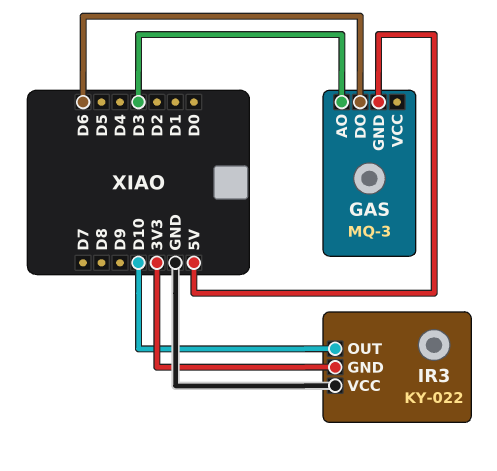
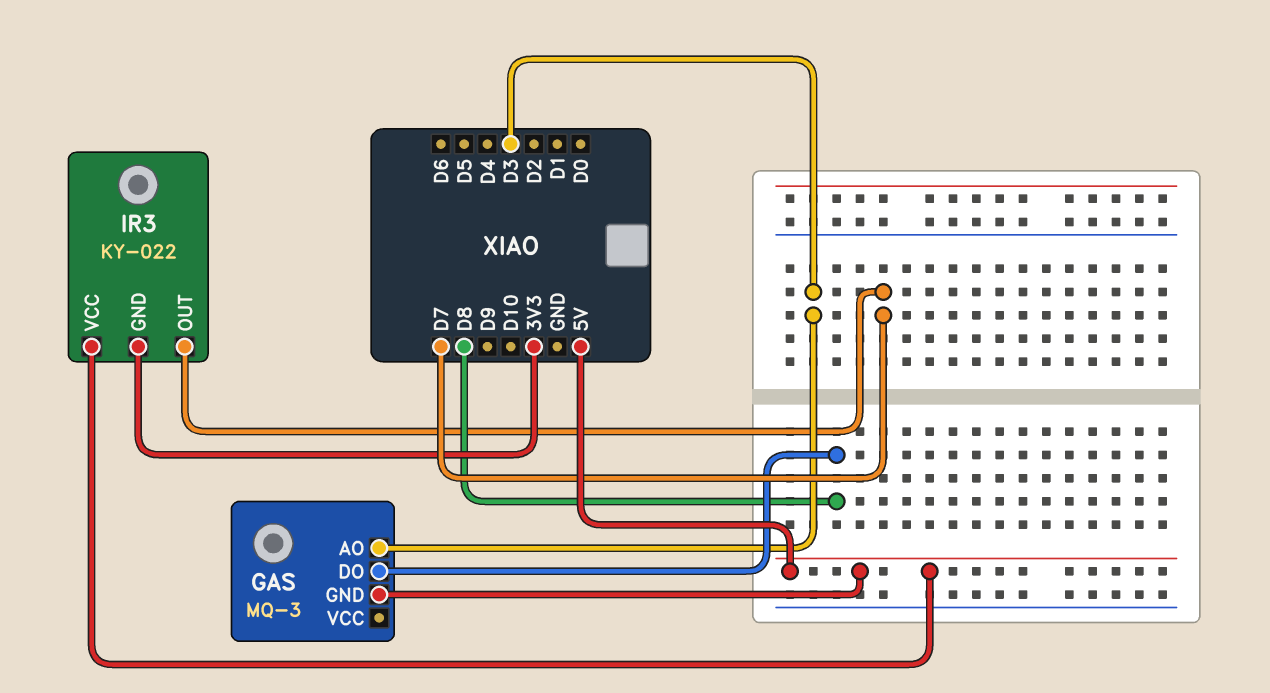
GAS pin DO: D6 -> D8
IR3 pin OUT: D10 -> D7
IR3 pin VCC: GND -> 5V

